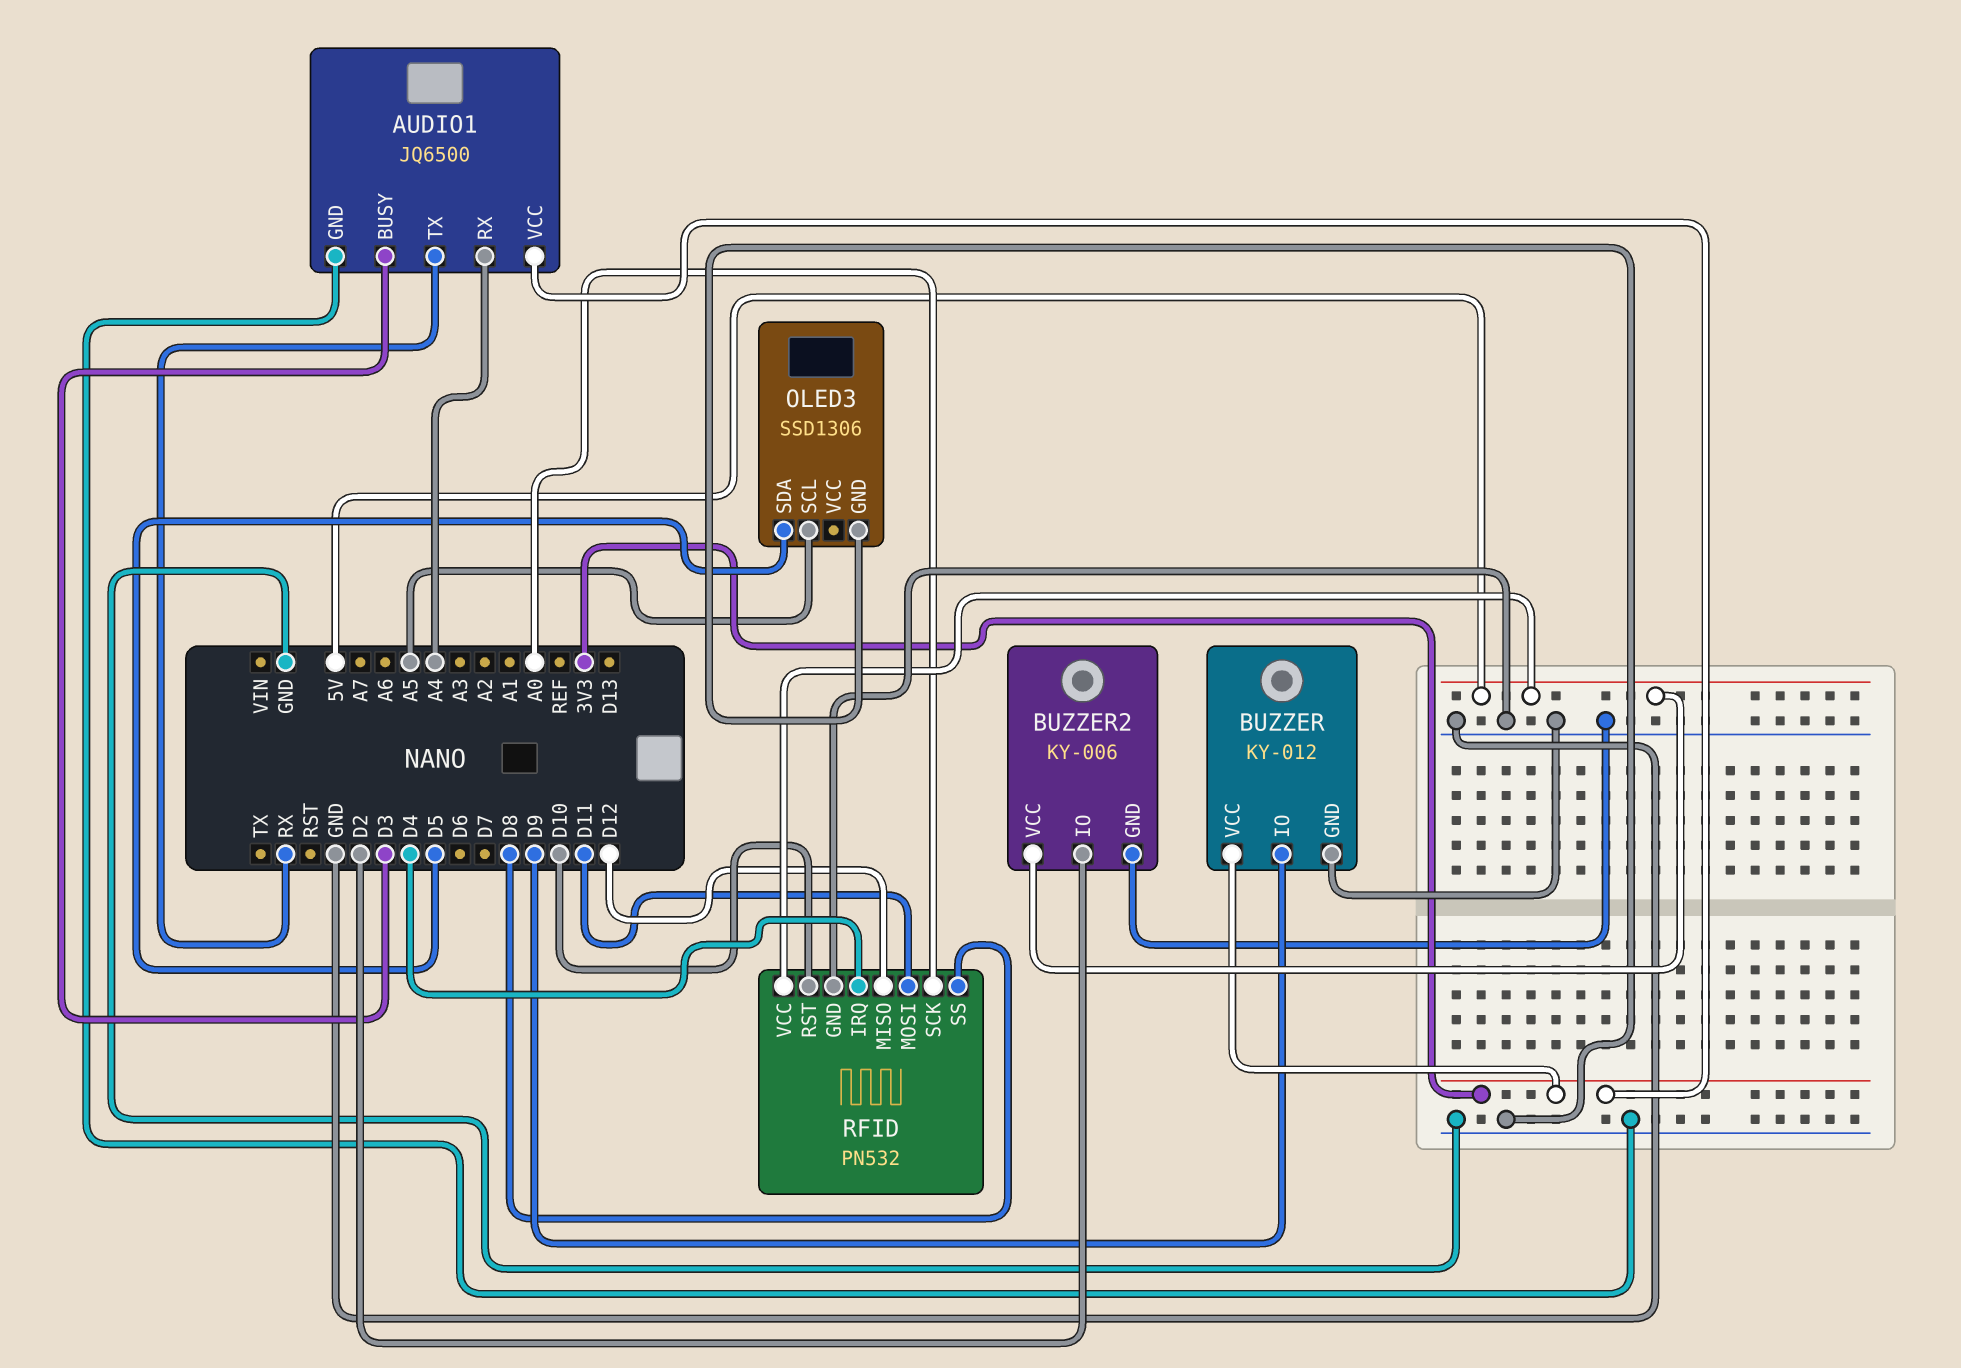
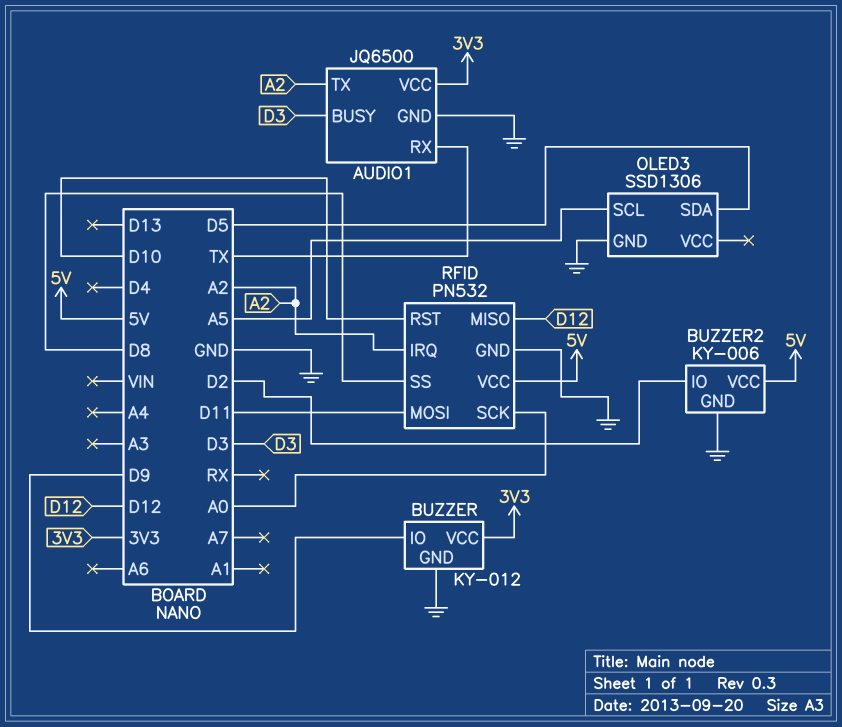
AUDIO1 pin RX: A4 -> TX
AUDIO1 pin TX: RX -> A2
RFID pin IRQ: D4 -> A2

